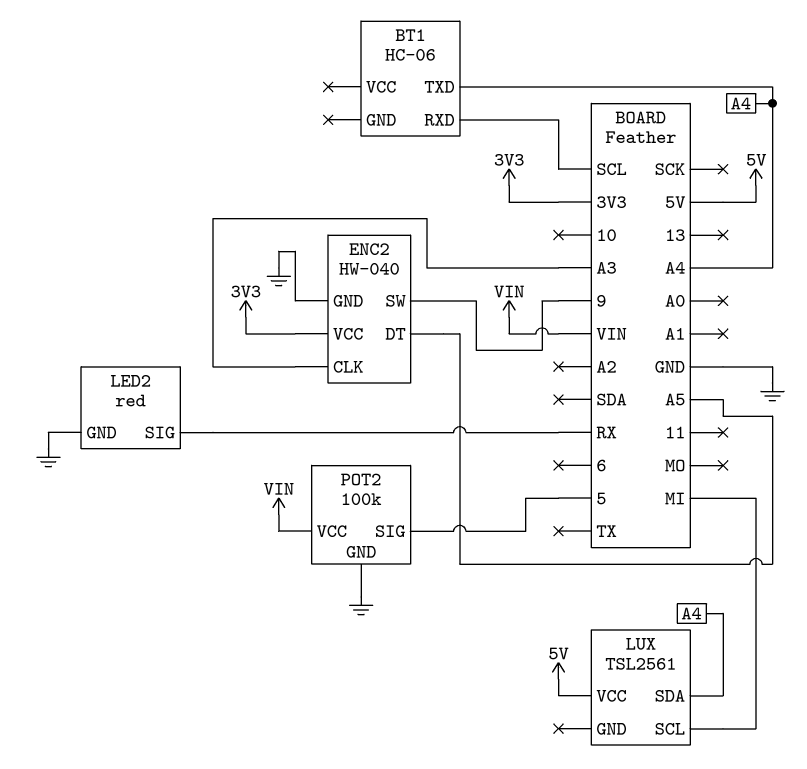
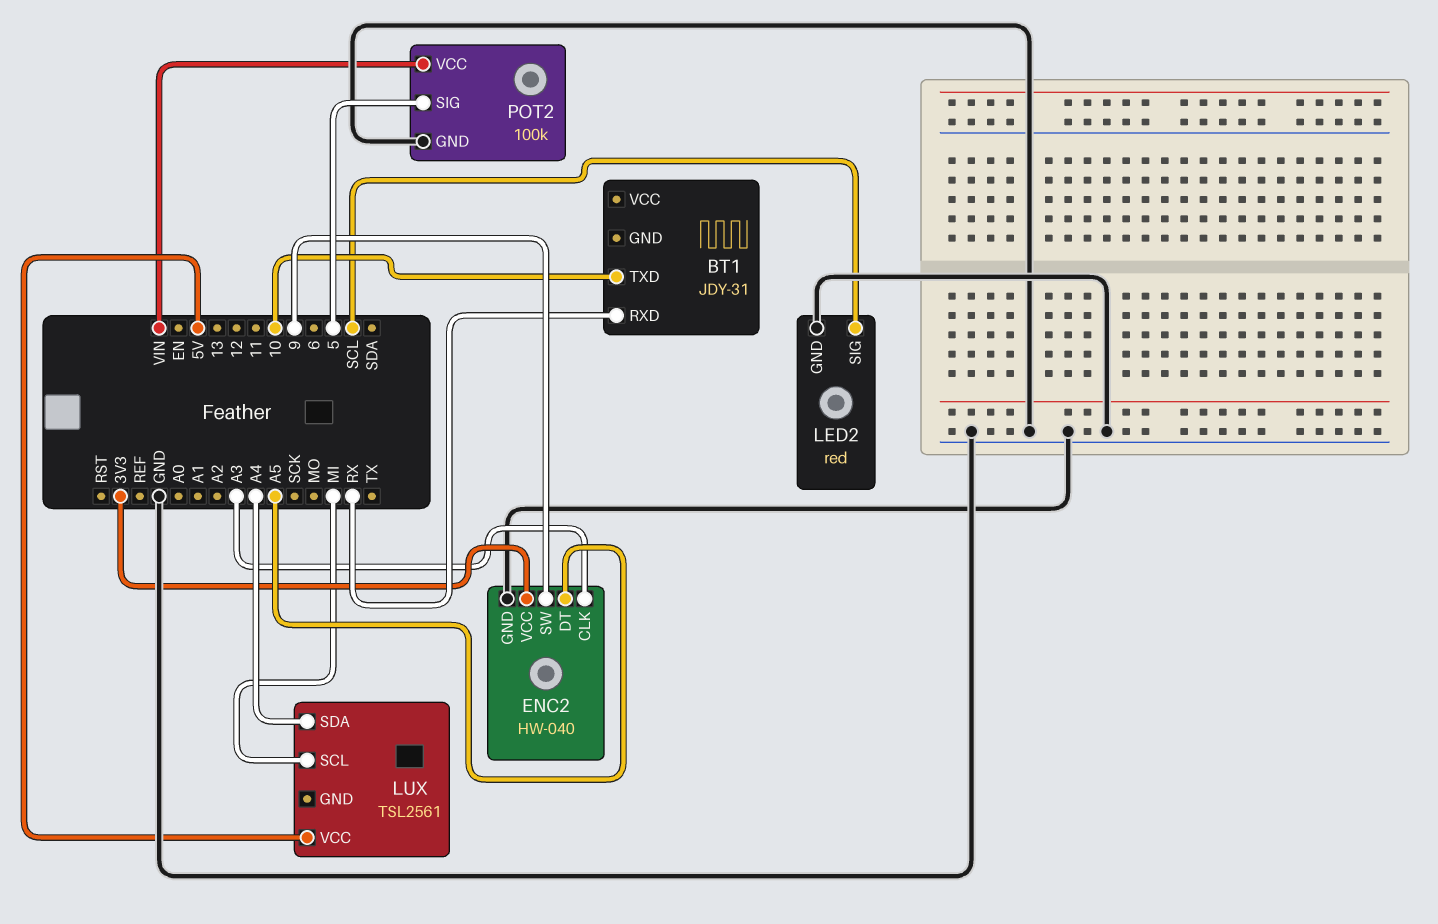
BT1: HC-06 -> JDY-31
BT1 pin RXD: SCL -> RX
BT1 pin TXD: A4 -> 10
LED2 pin SIG: RX -> SCL

